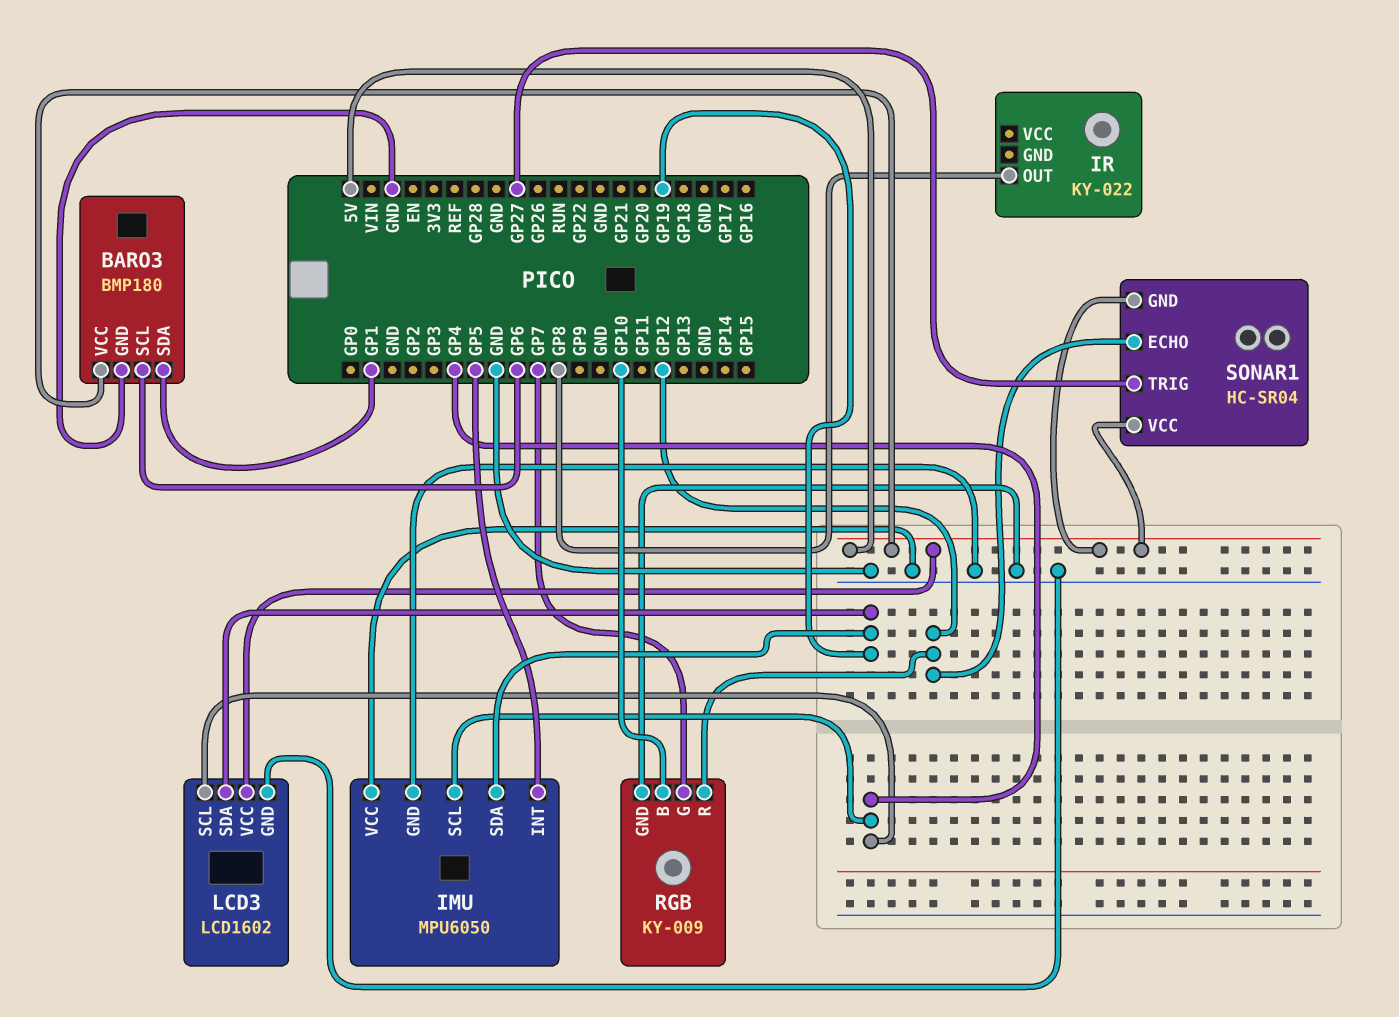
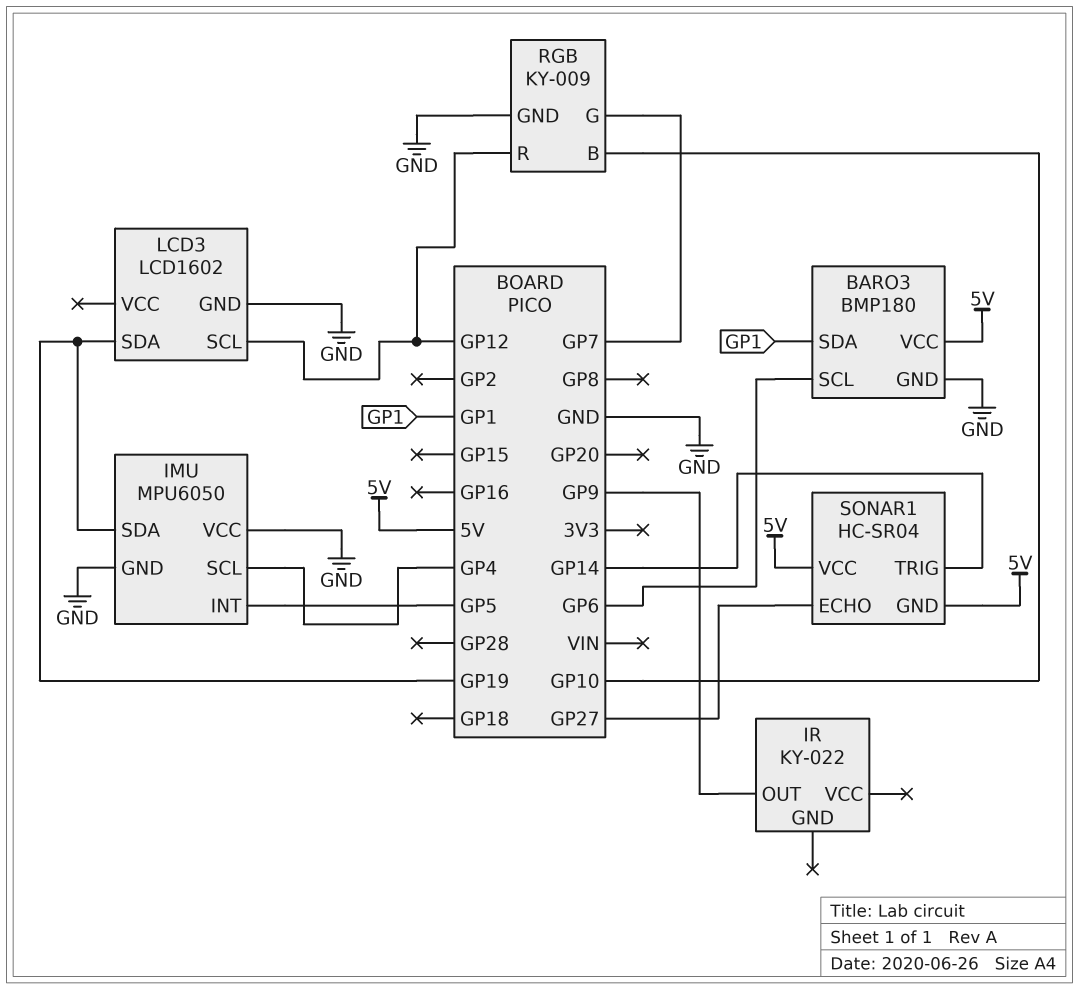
IR pin OUT: GP8 -> GP9
LCD3 pin SCL: GP4 -> GP12
LCD3 pin VCC: 5V -> none
SONAR1 pin ECHO: GP12 -> GP27
SONAR1 pin TRIG: GP27 -> GP14

